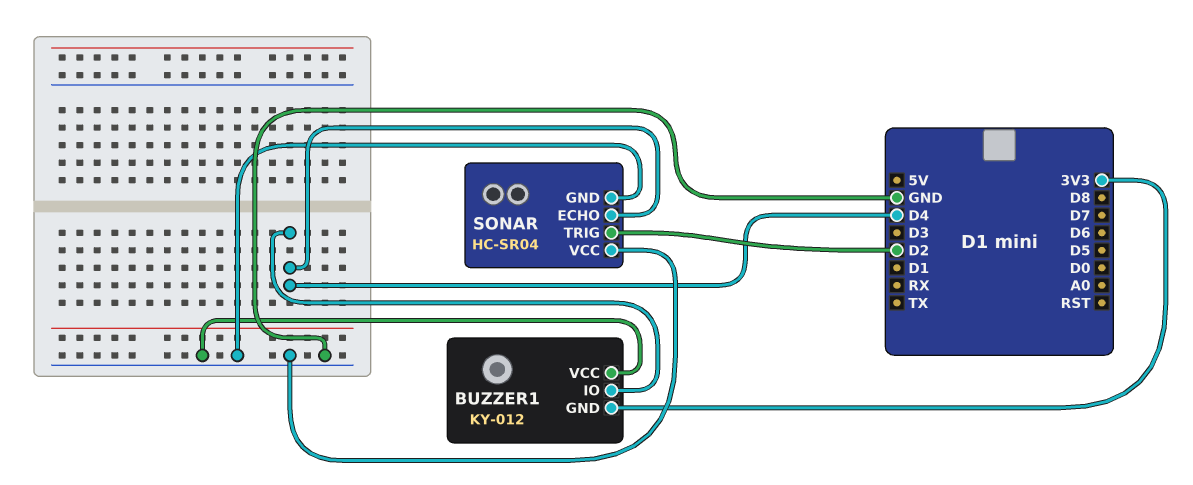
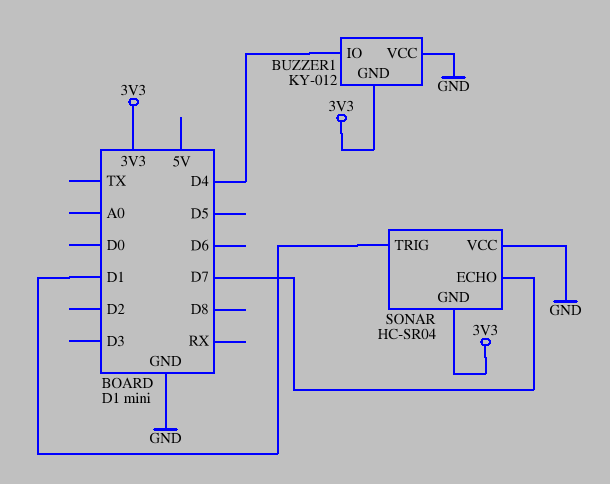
SONAR pin ECHO: D4 -> D7
SONAR pin GND: GND -> 3V3
SONAR pin TRIG: D2 -> D1

